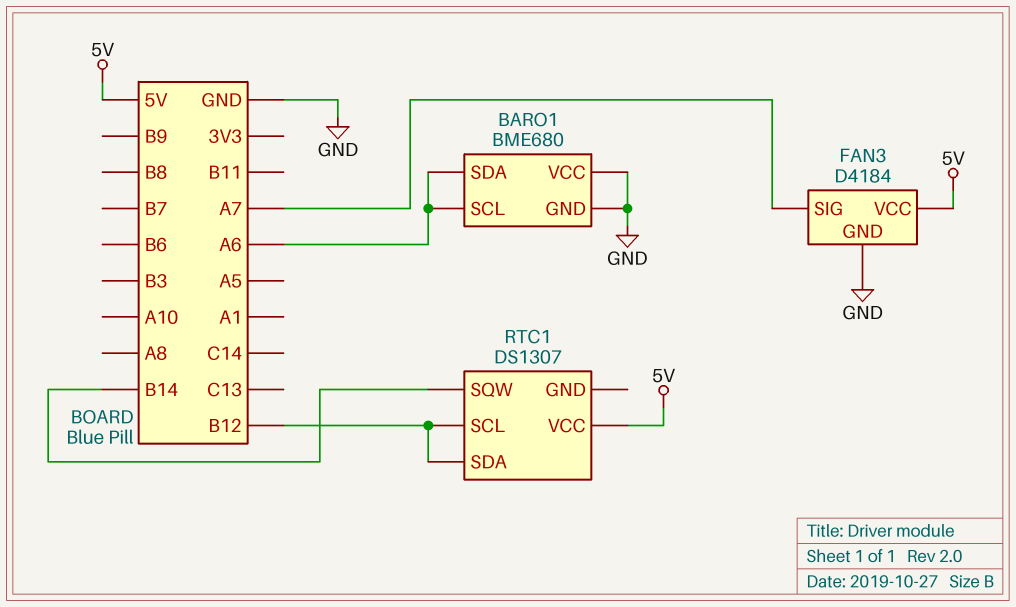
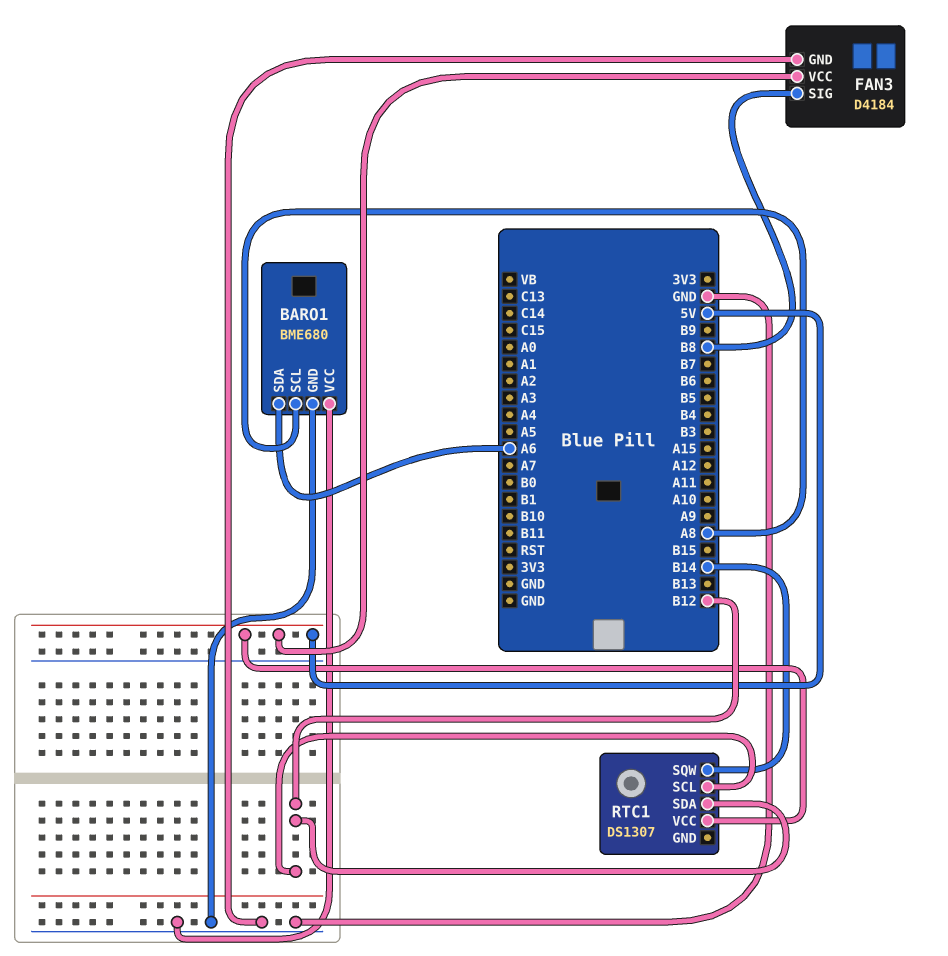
BARO1 pin SCL: A6 -> A8
FAN3 pin SIG: A7 -> B8

